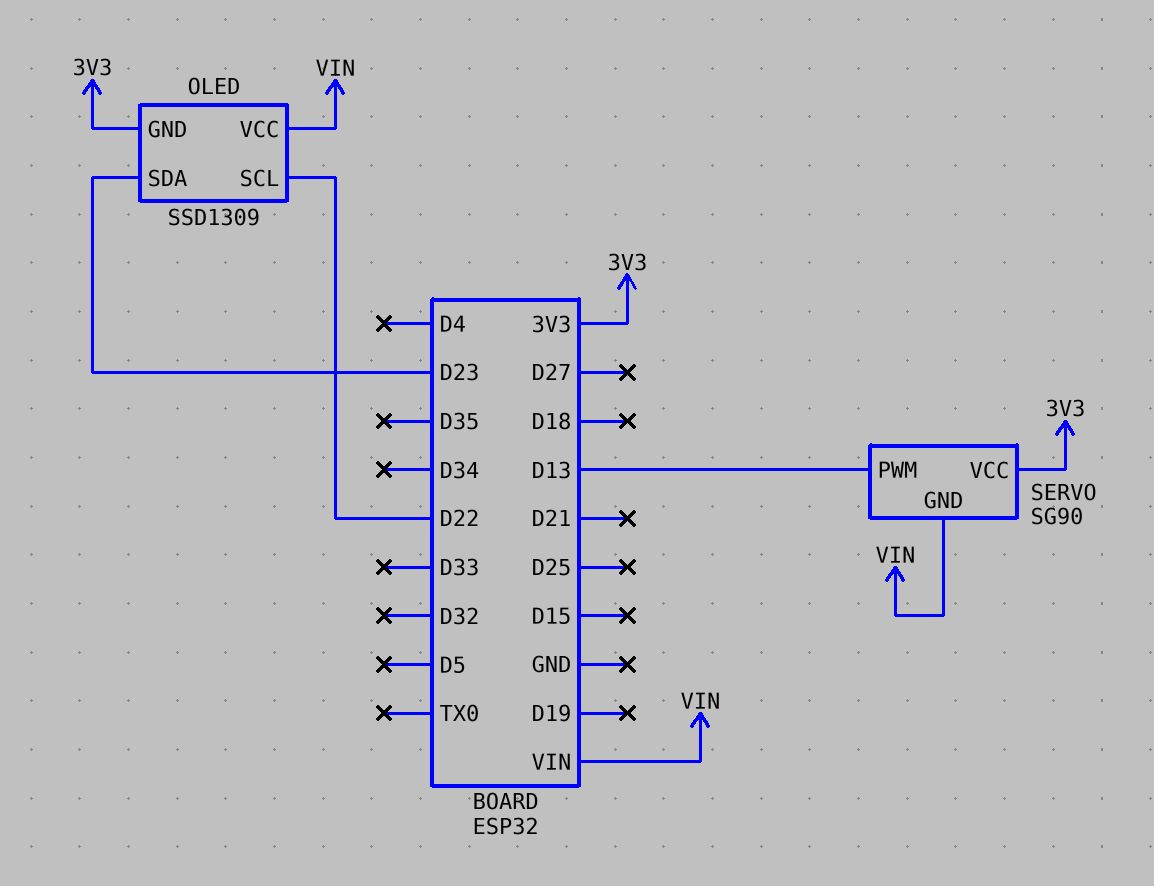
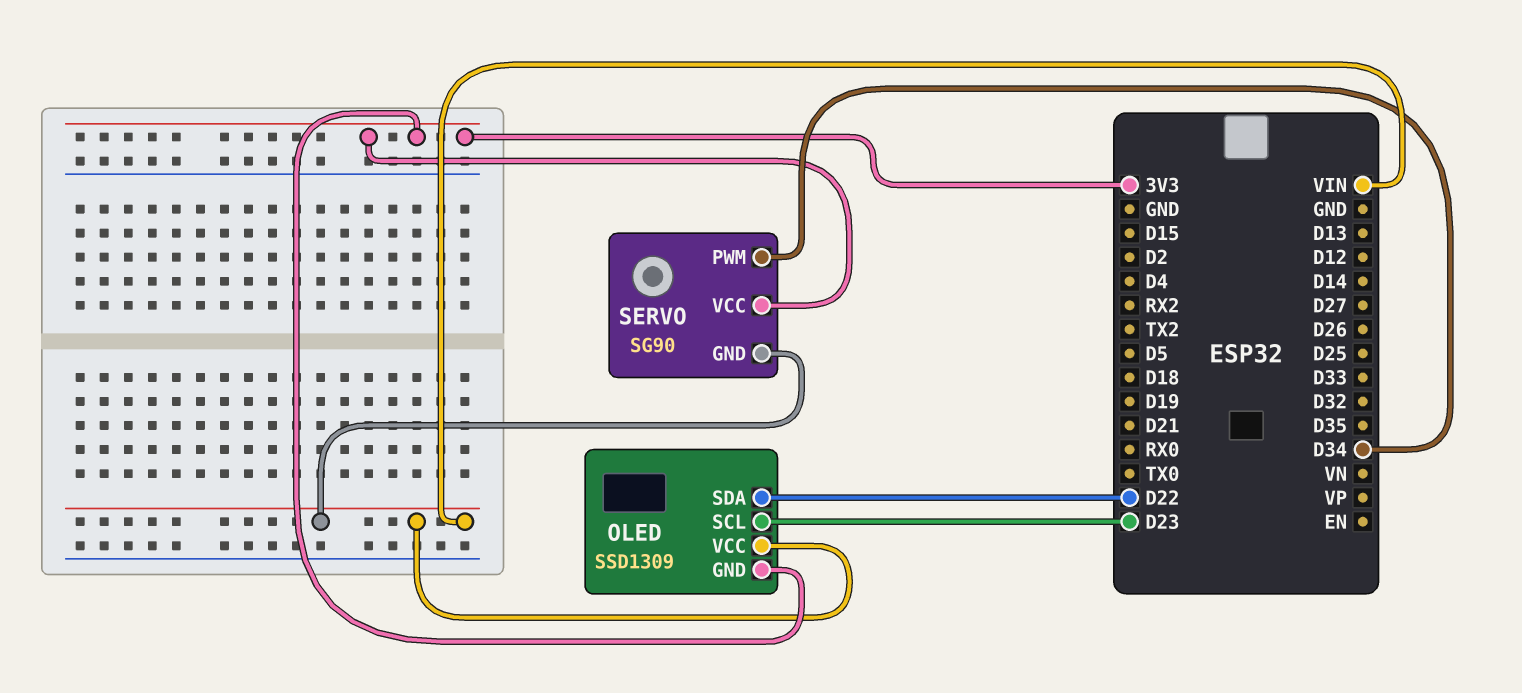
OLED pin SCL: D22 -> D23
OLED pin SDA: D23 -> D22
SERVO pin PWM: D13 -> D34

